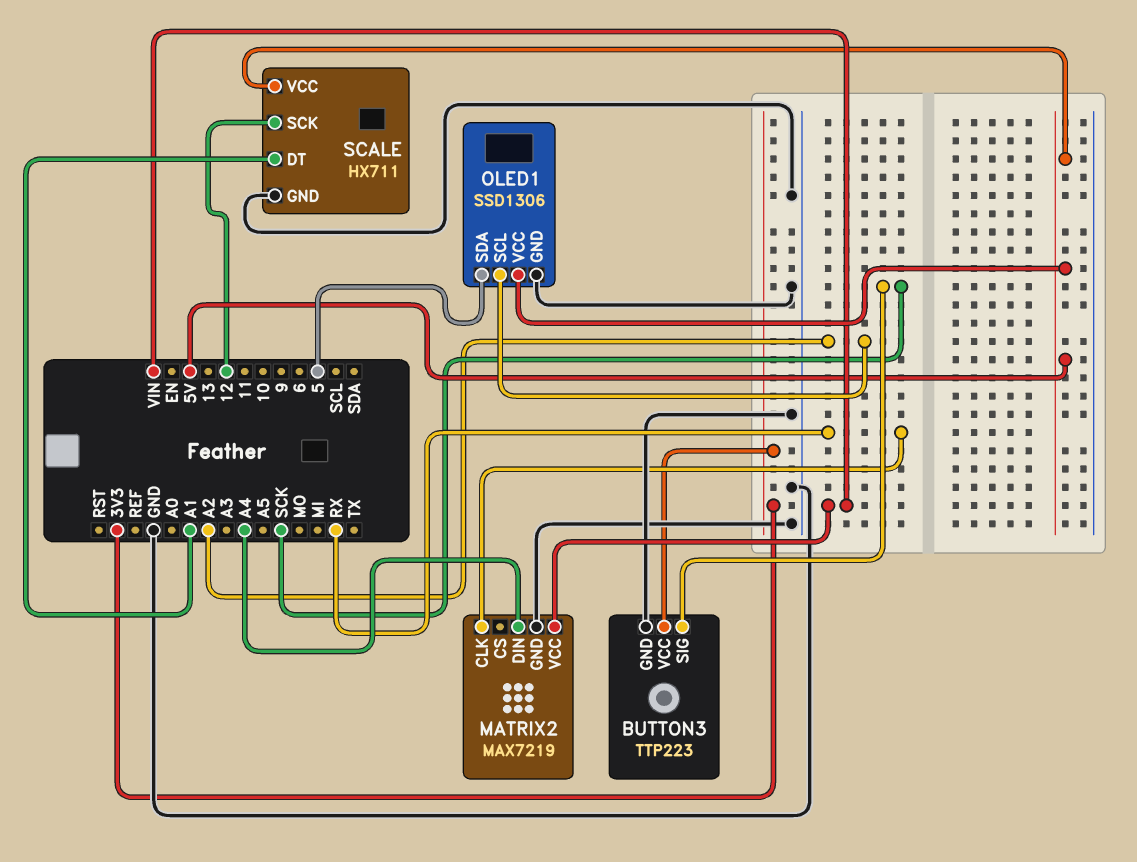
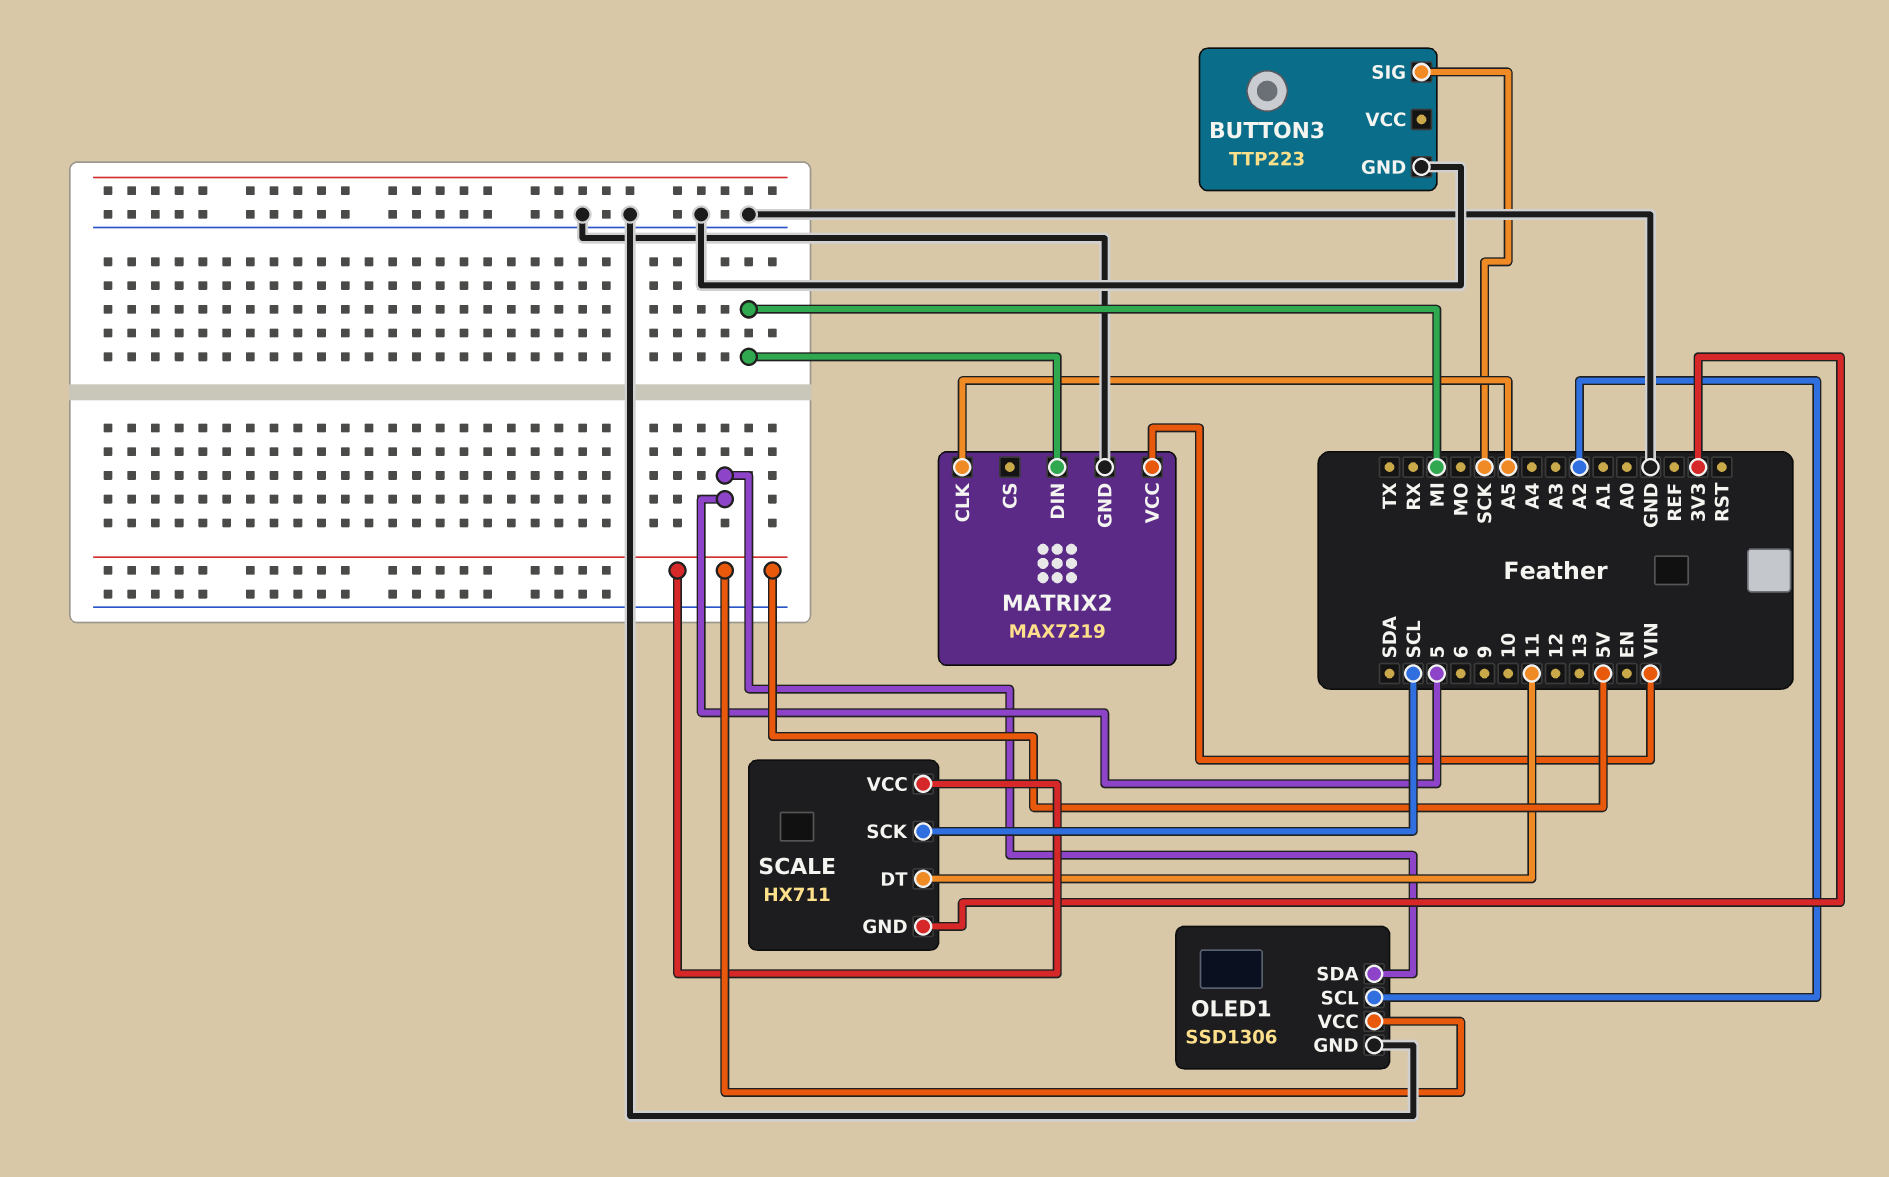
BUTTON3 pin VCC: 3V3 -> none
MATRIX2 pin CLK: RX -> A5
MATRIX2 pin DIN: A4 -> MI
SCALE pin DT: A1 -> 11
SCALE pin GND: GND -> 3V3
SCALE pin SCK: 12 -> SCL

